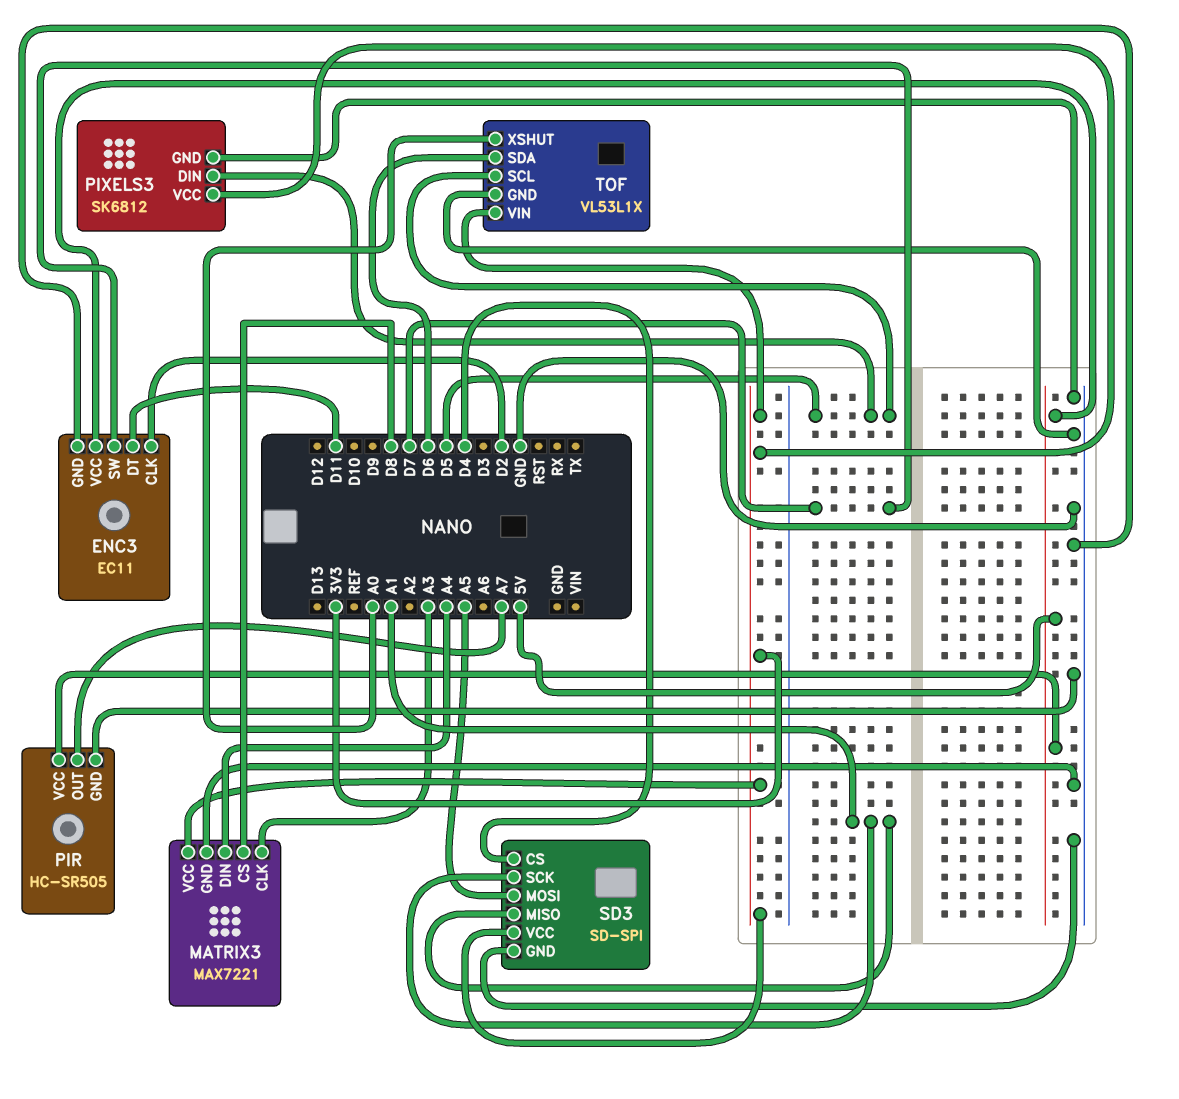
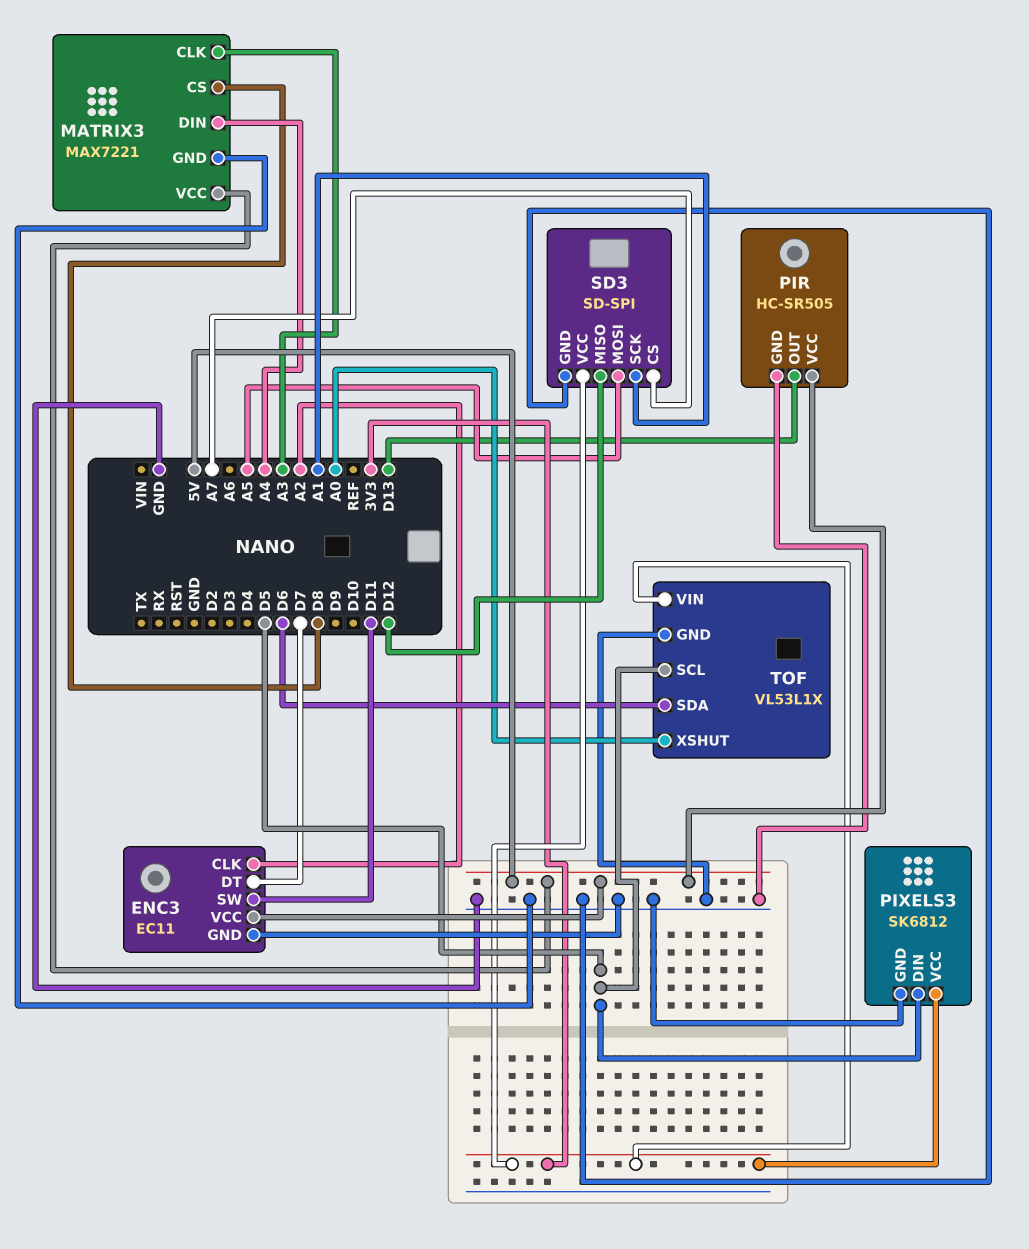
ENC3 pin CLK: D2 -> A2
ENC3 pin DT: D11 -> D7
ENC3 pin SW: D7 -> D11
MATRIX3 pin VCC: 3V3 -> 5V
PIR pin OUT: A7 -> D13
SD3 pin CS: D4 -> A7
SD3 pin MISO: A1 -> D12

